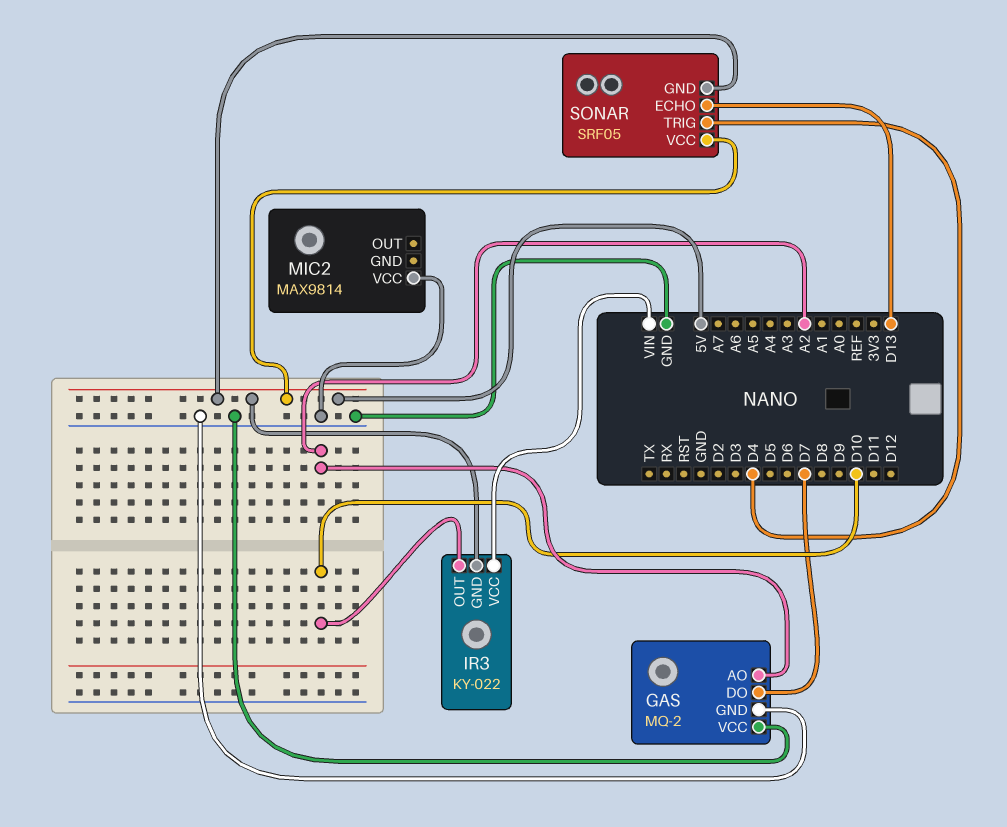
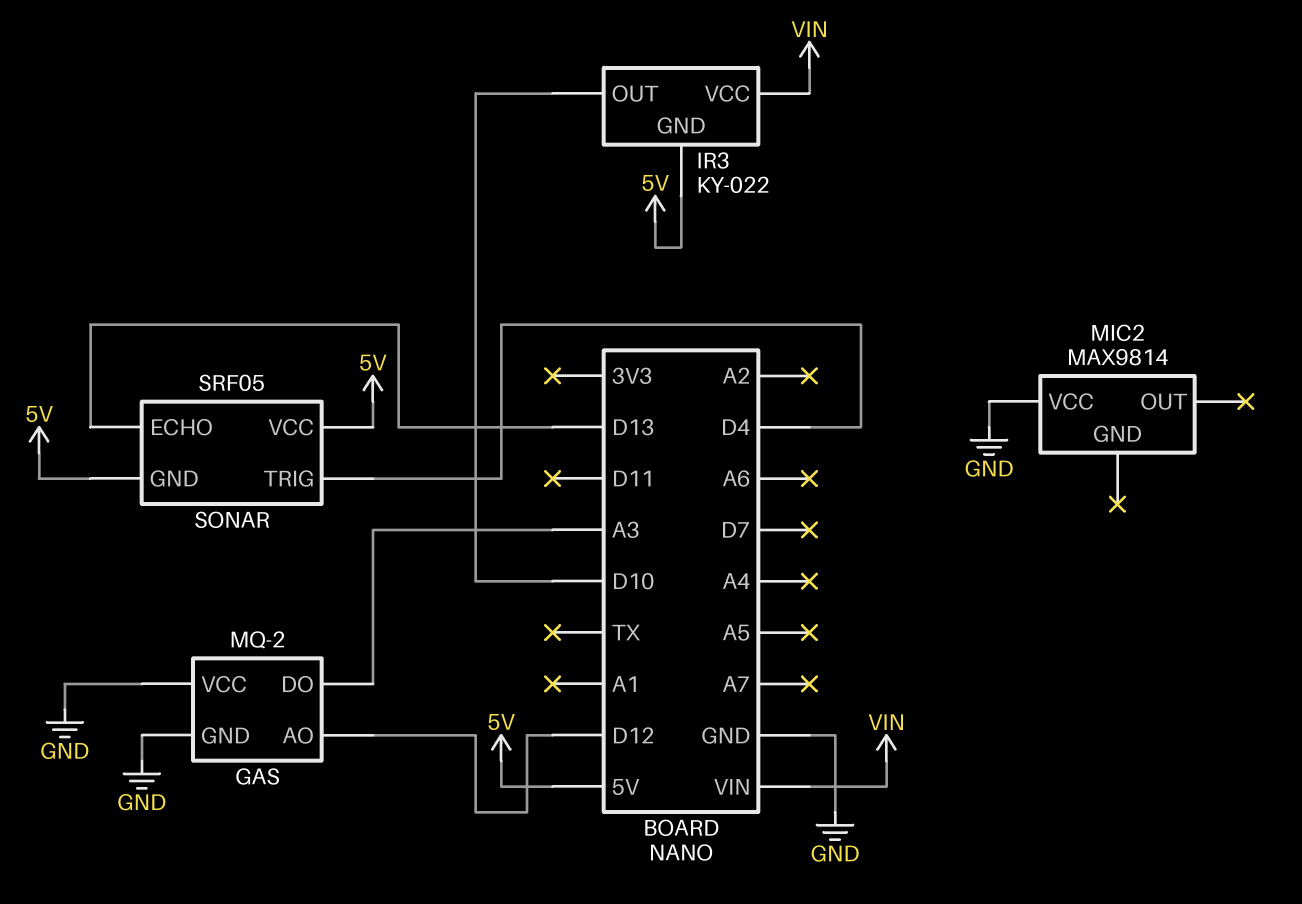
GAS pin AO: A2 -> D12
GAS pin DO: D7 -> A3

